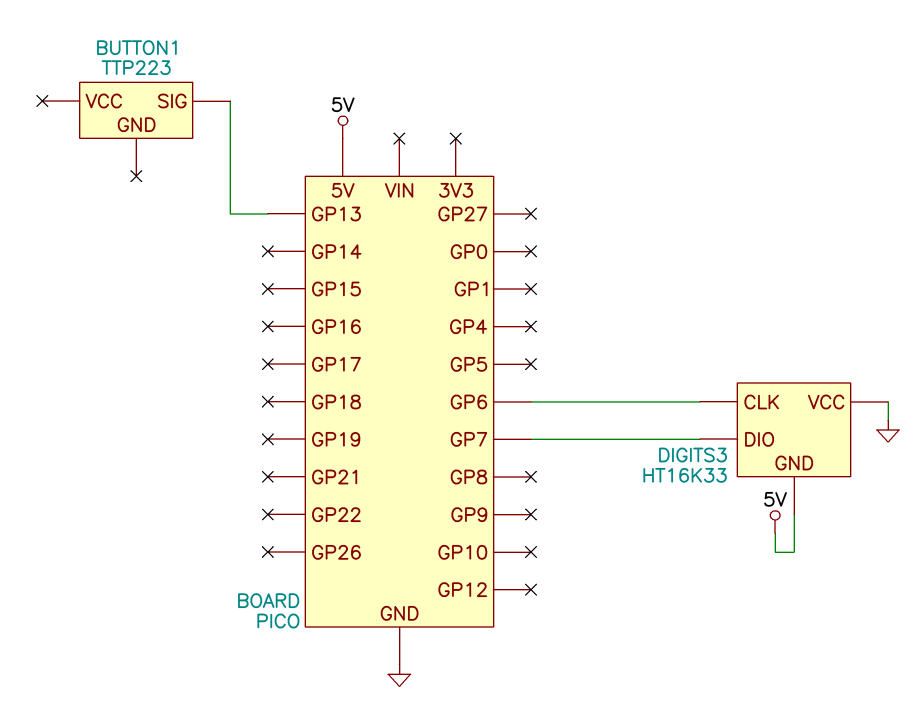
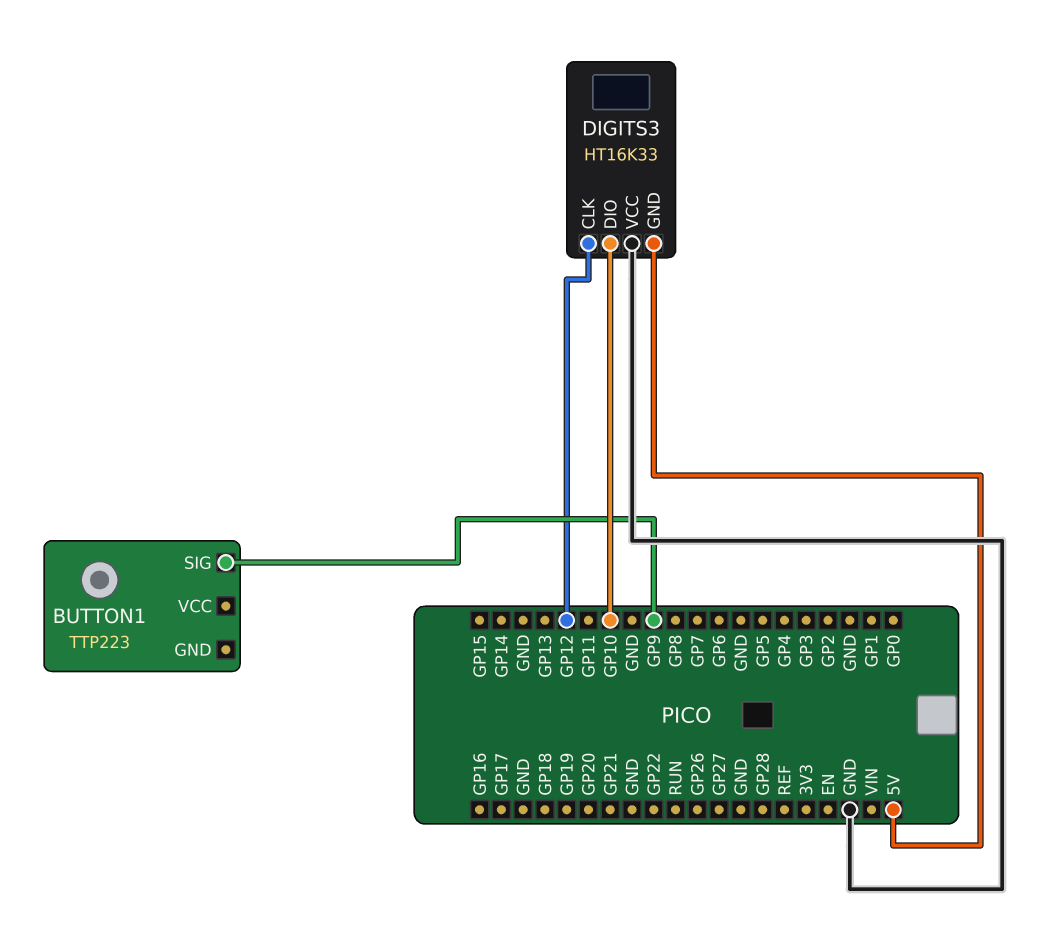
BUTTON1 pin SIG: GP13 -> GP9
DIGITS3 pin CLK: GP6 -> GP12
DIGITS3 pin DIO: GP7 -> GP10

